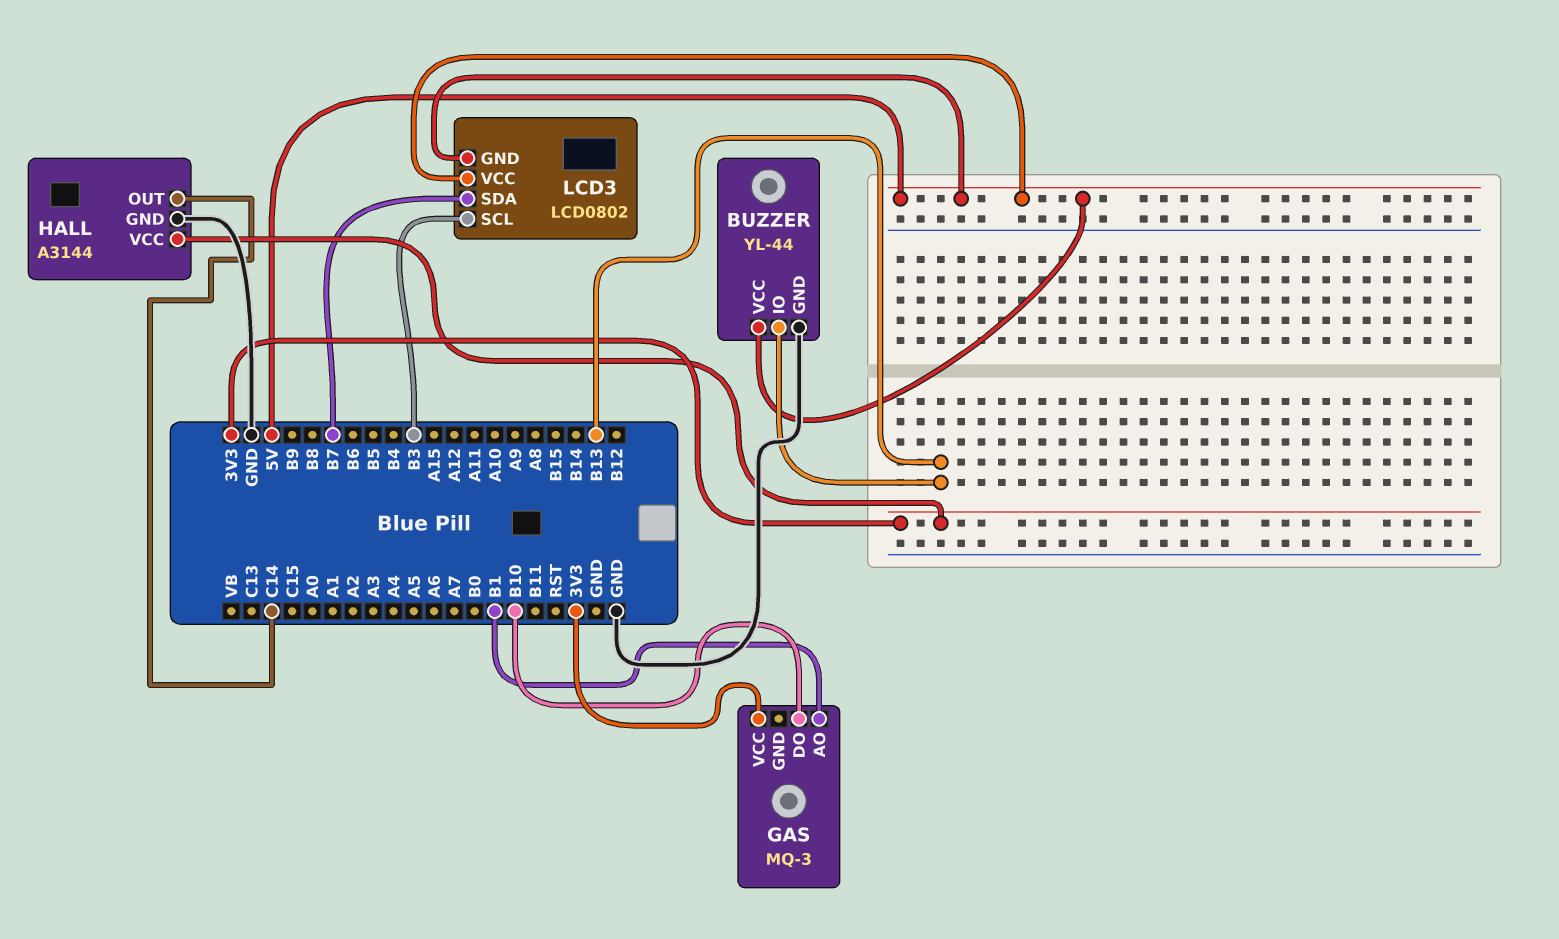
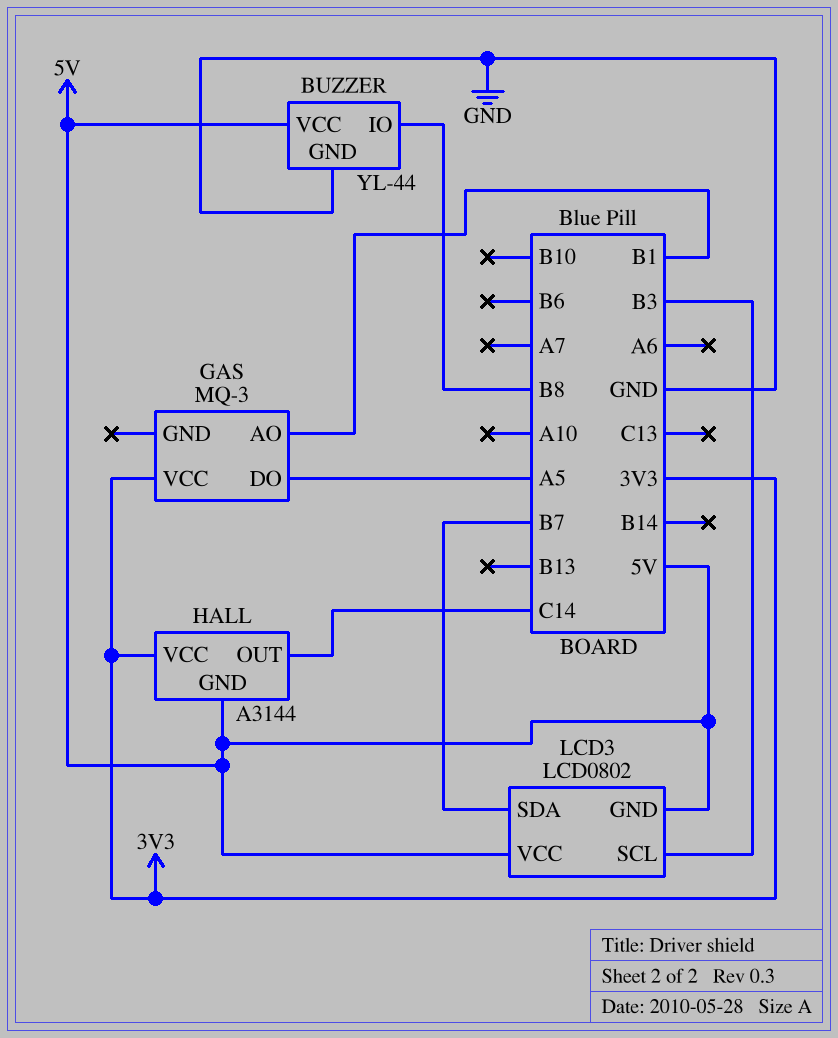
BUZZER pin IO: B13 -> B8
GAS pin DO: B10 -> A5
HALL pin GND: GND -> 5V

